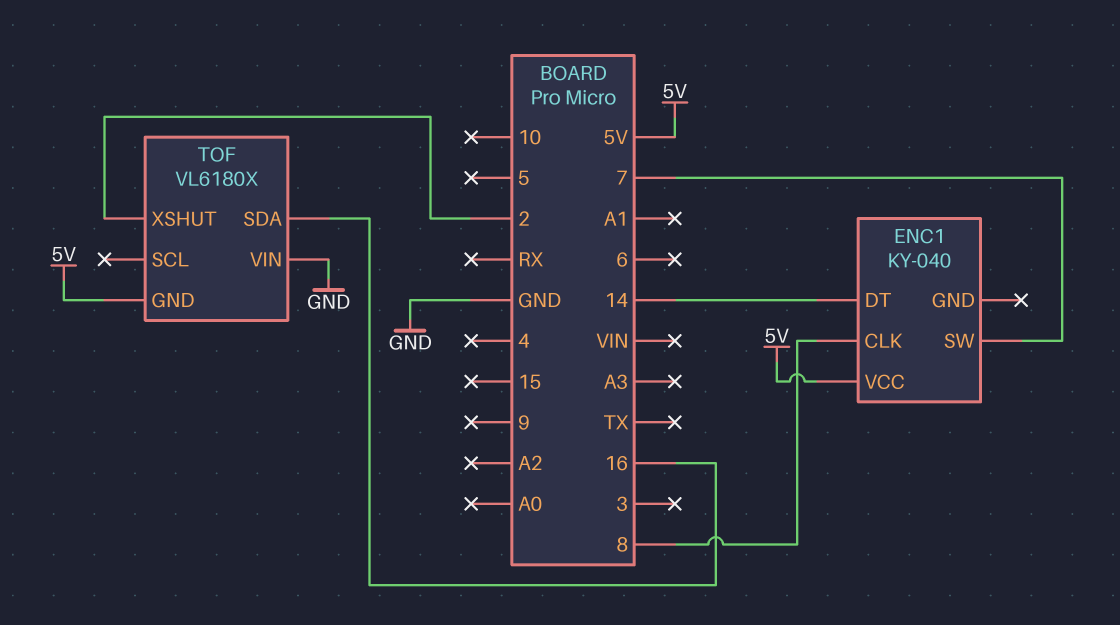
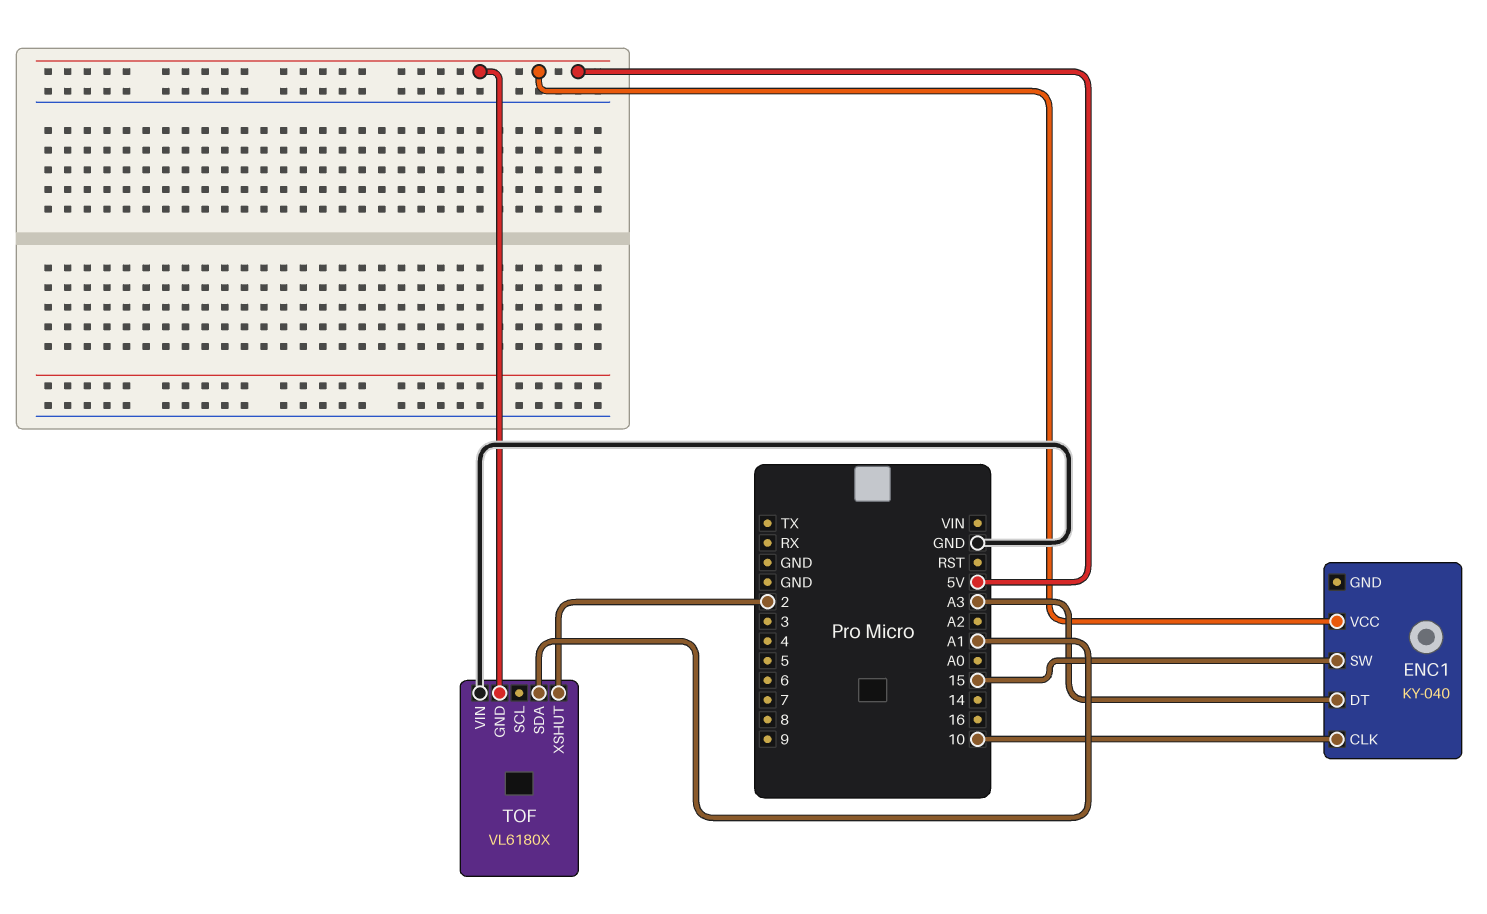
ENC1 pin CLK: 8 -> 10
ENC1 pin DT: 14 -> A3
ENC1 pin SW: 7 -> 15
TOF pin SDA: 16 -> A1

